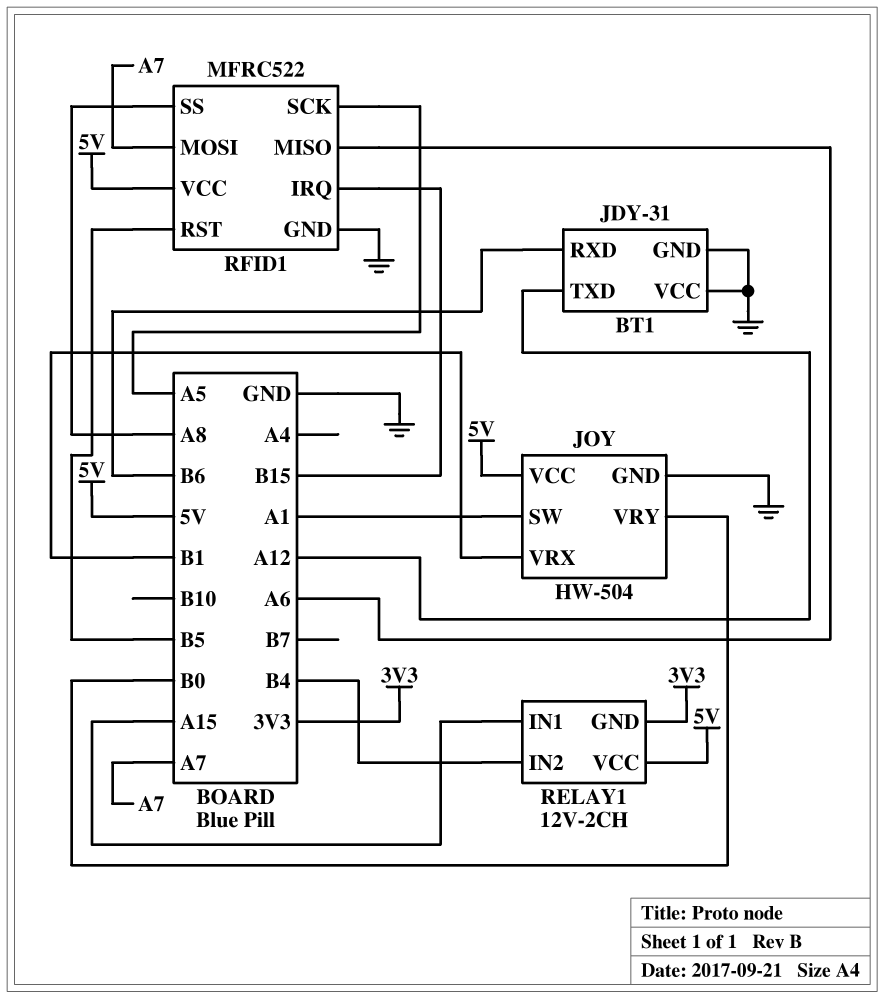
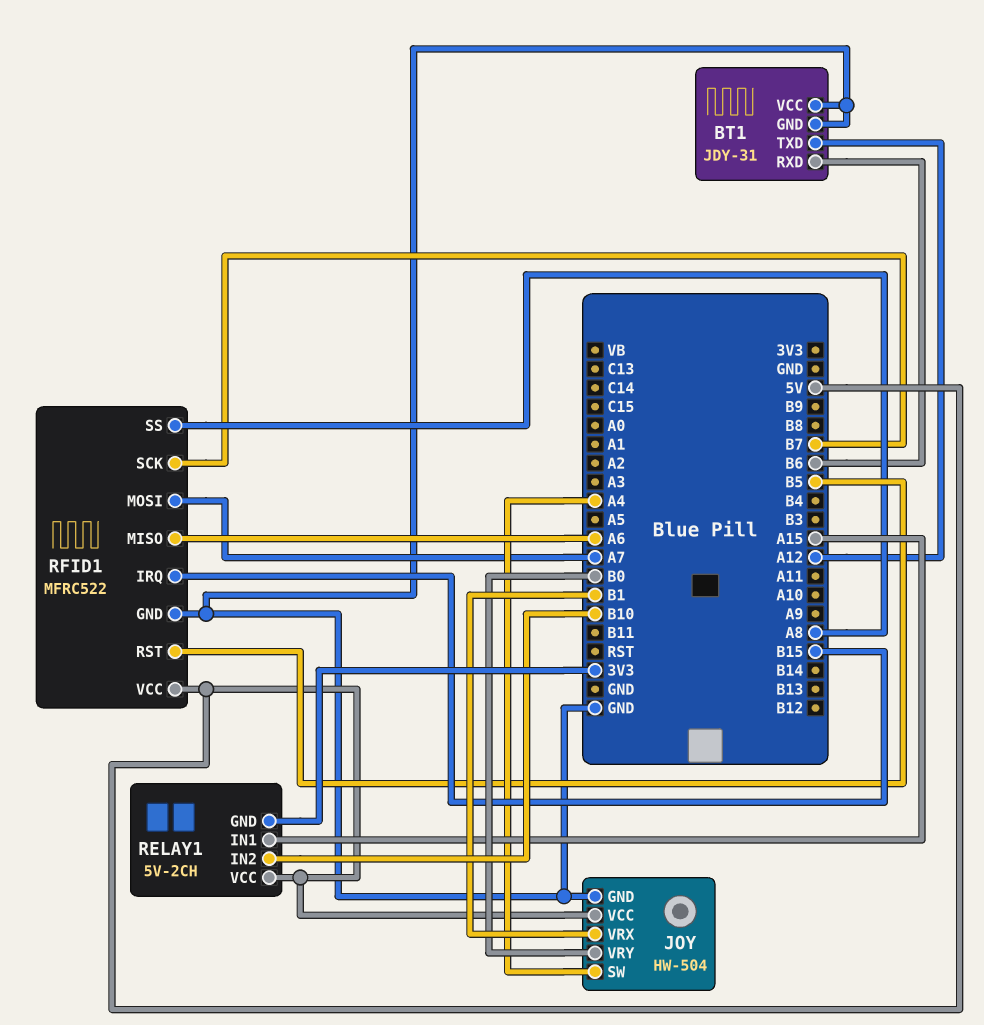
JOY pin SW: A1 -> A4
RELAY1: 12V-2CH -> 5V-2CH
RELAY1 pin IN2: B4 -> B10
RFID1 pin SCK: A5 -> B7

